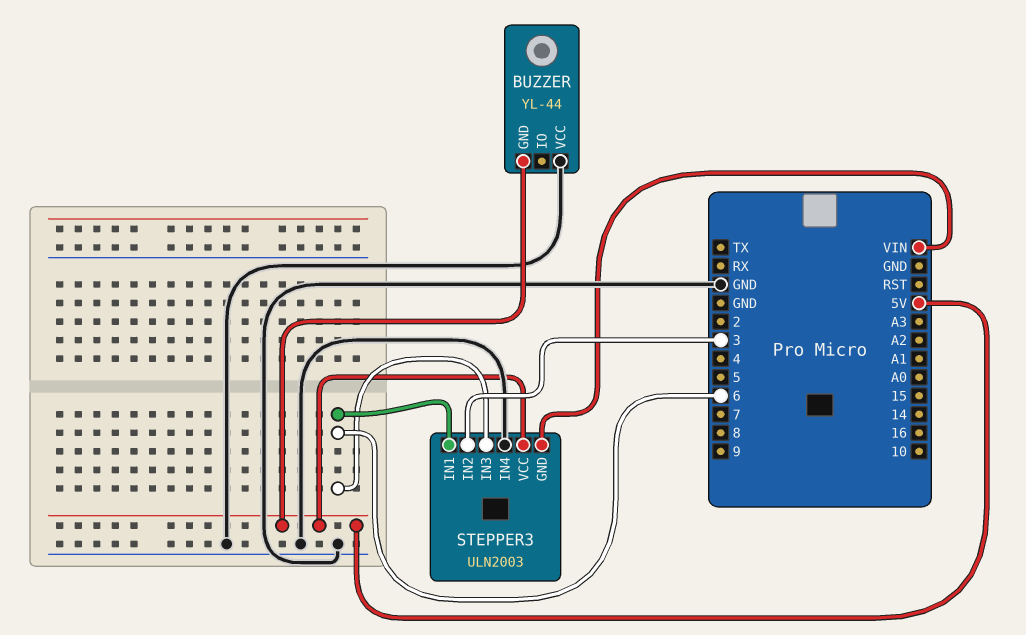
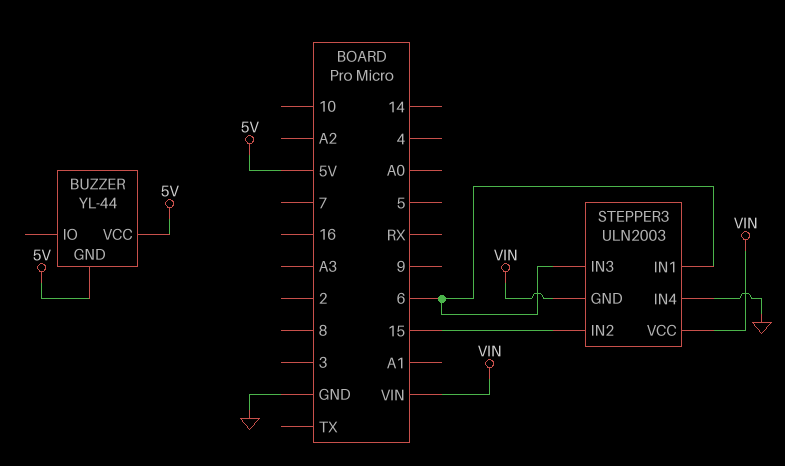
BUZZER pin VCC: GND -> 5V
STEPPER3 pin IN2: 3 -> 15
STEPPER3 pin VCC: 5V -> VIN

